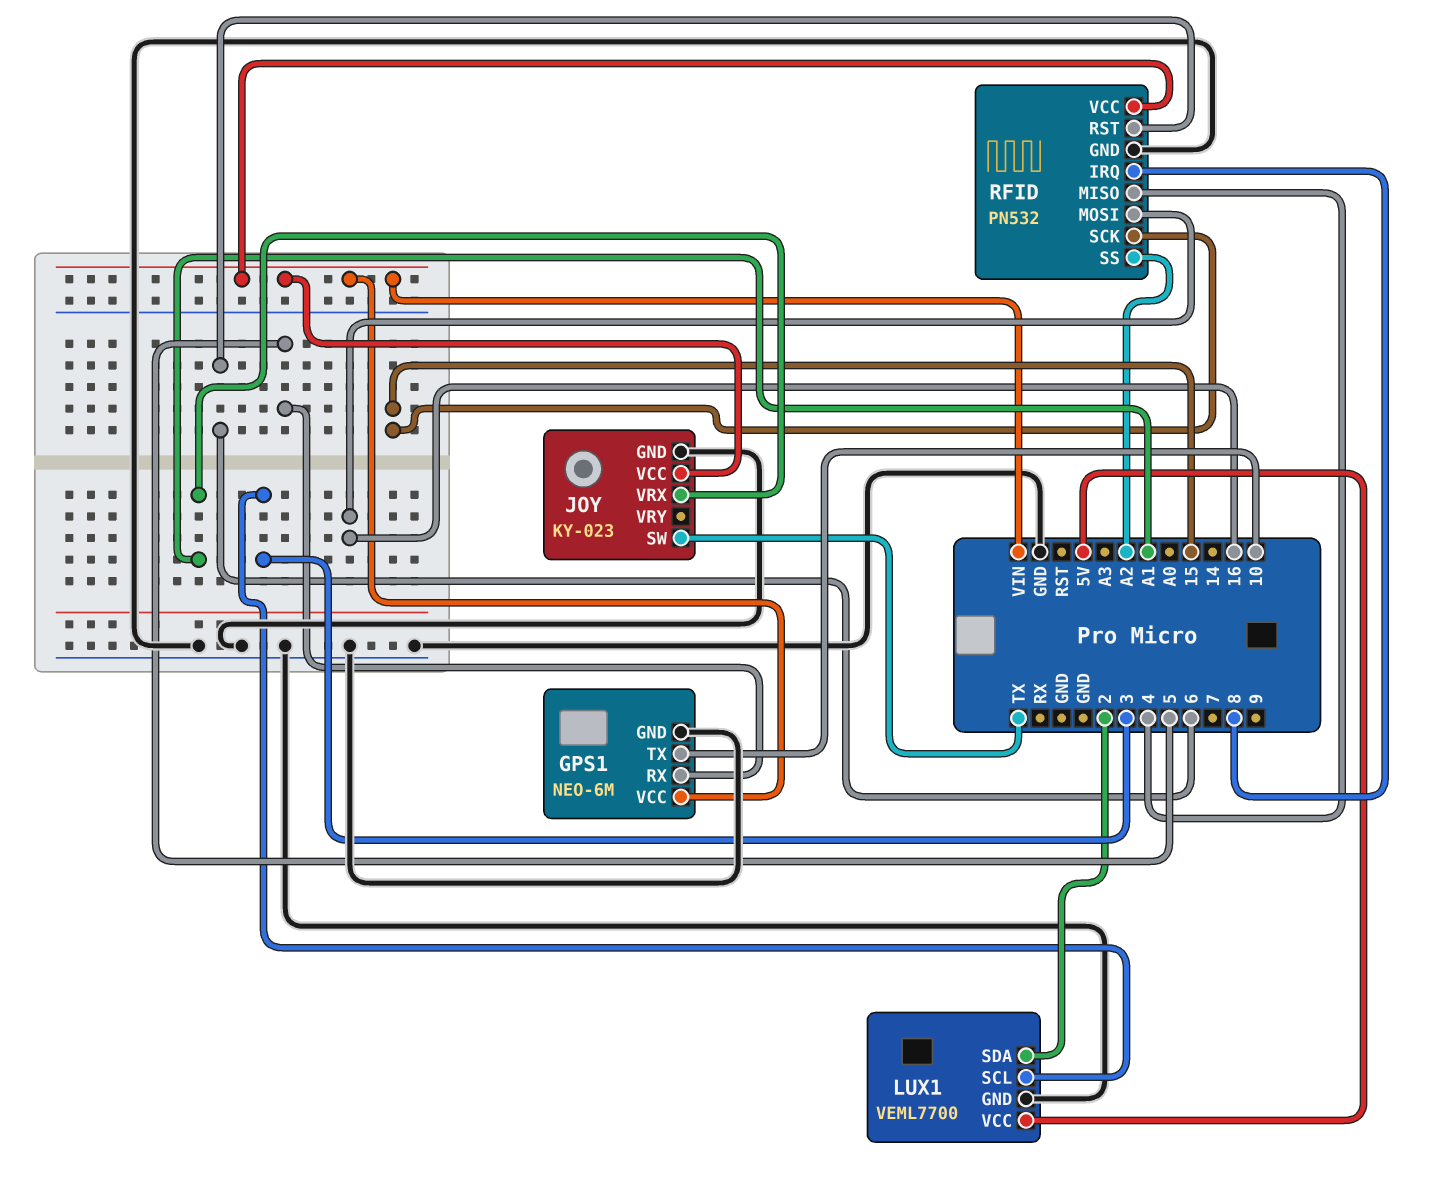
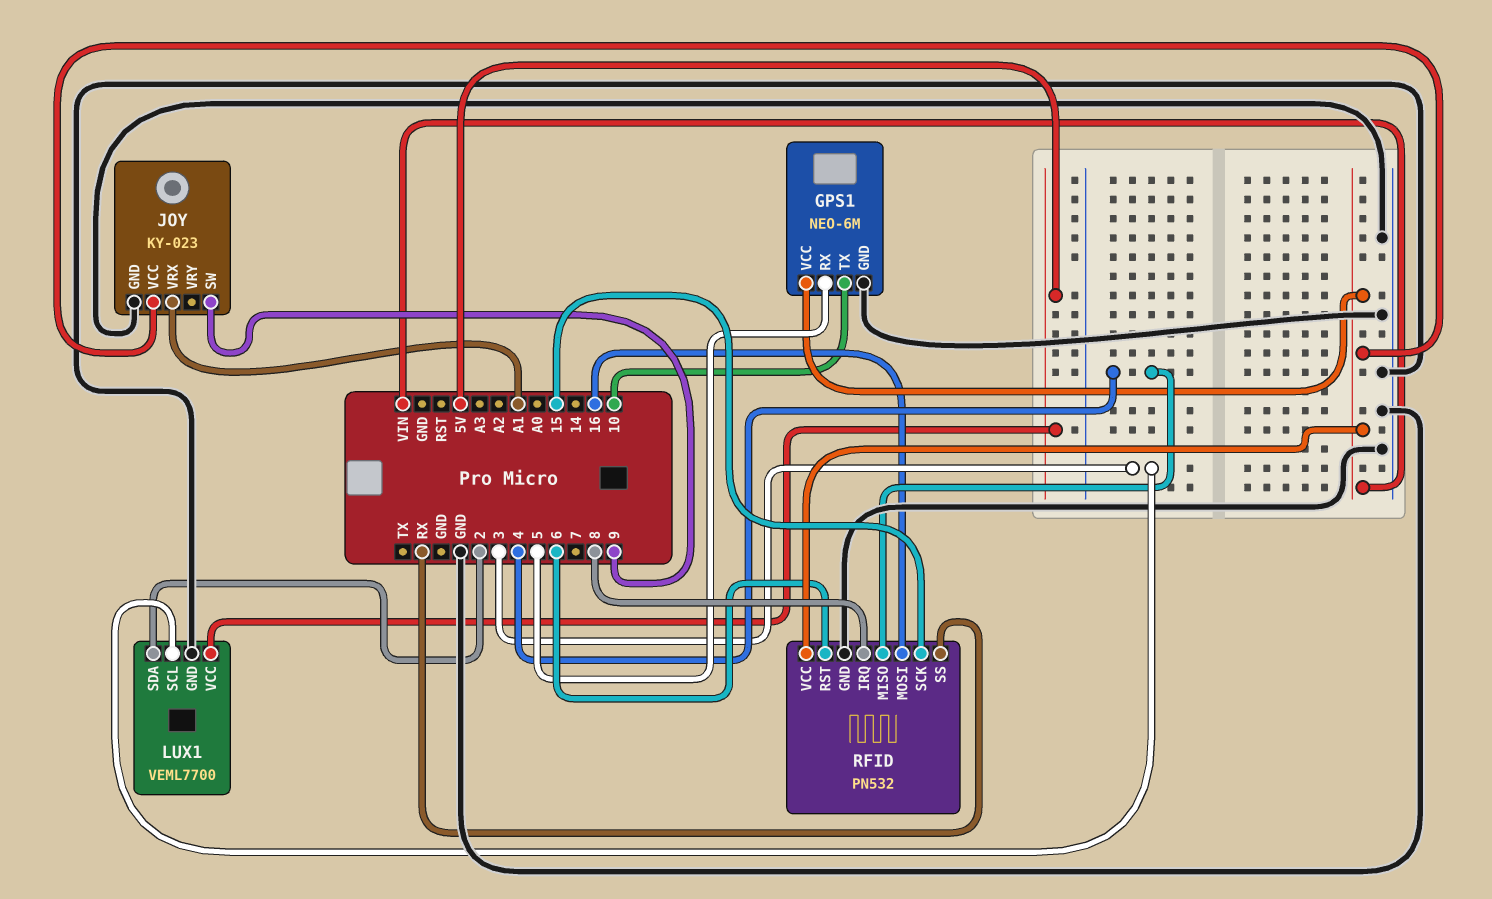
JOY pin SW: TX -> 9
RFID pin SS: A2 -> RX

